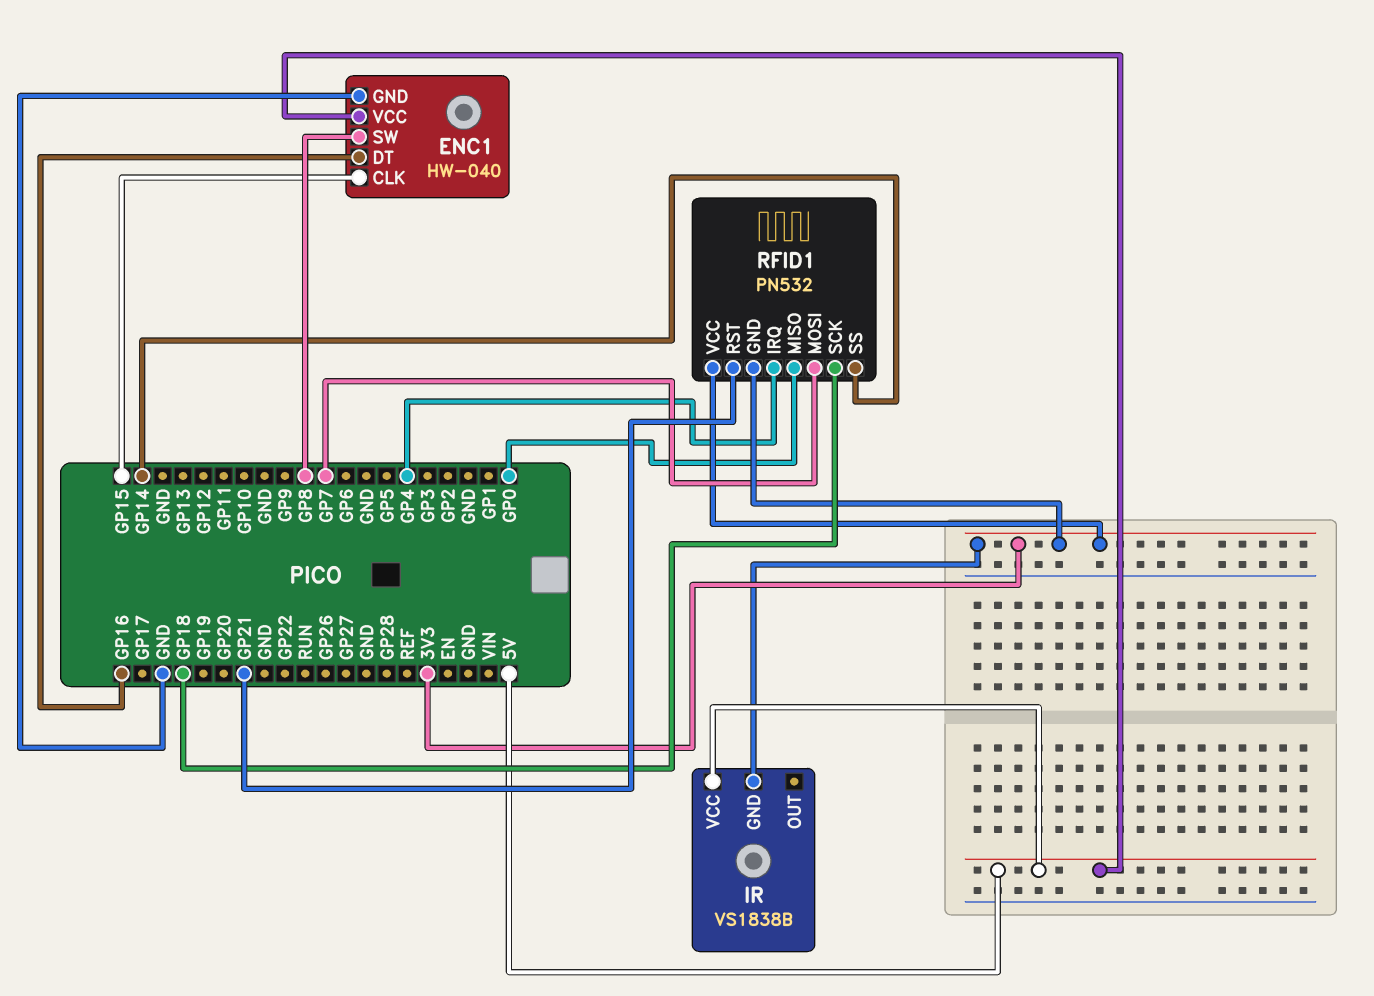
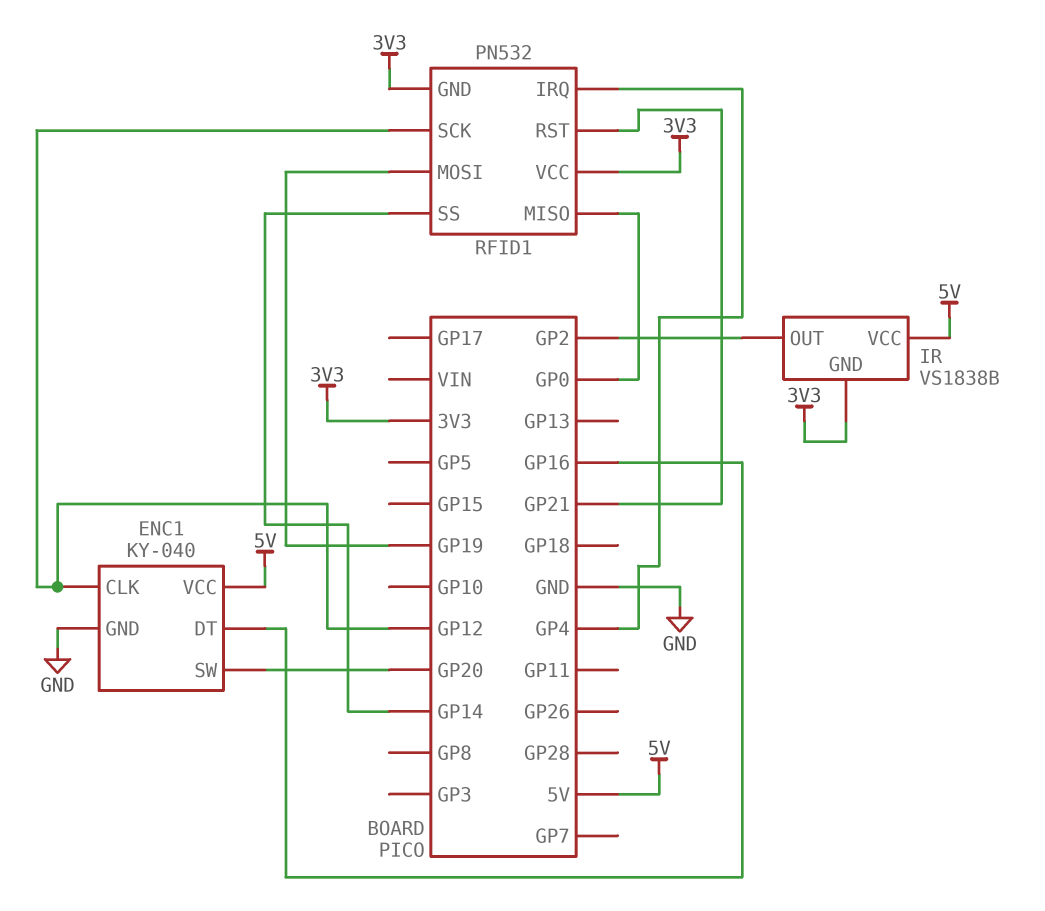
ENC1: HW-040 -> KY-040
ENC1 pin CLK: GP15 -> GP12
ENC1 pin SW: GP8 -> GP20
IR pin OUT: none -> GP2
RFID1 pin MOSI: GP7 -> GP19
RFID1 pin SCK: GP18 -> GP12

